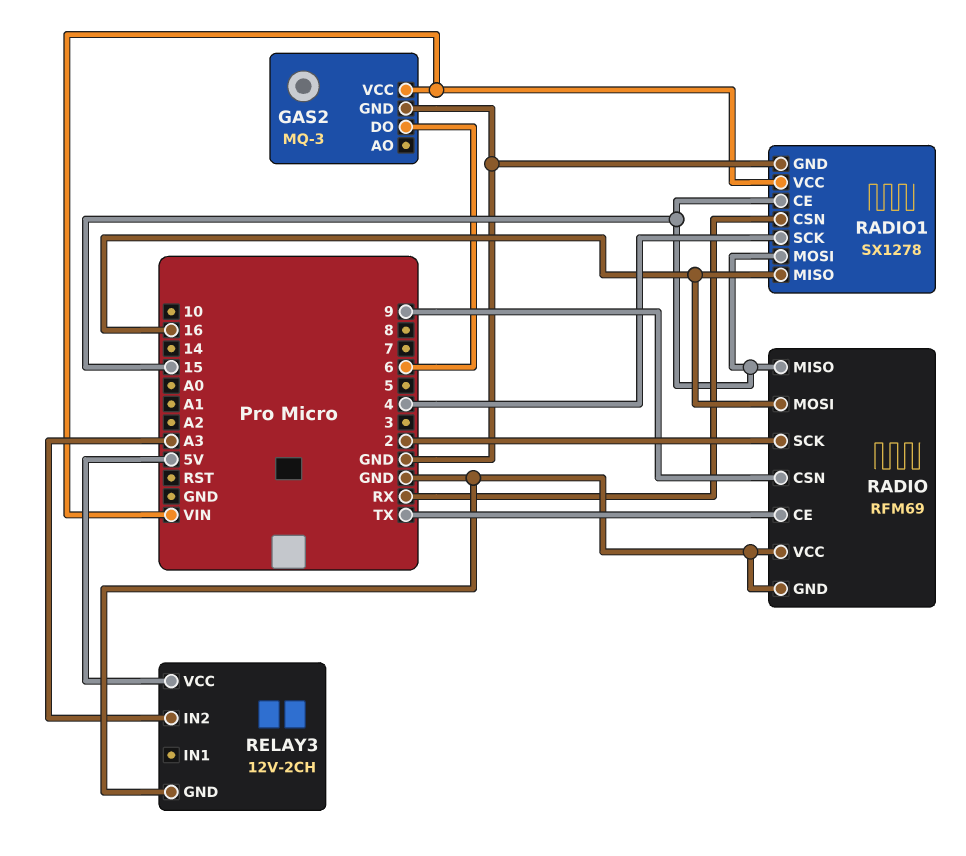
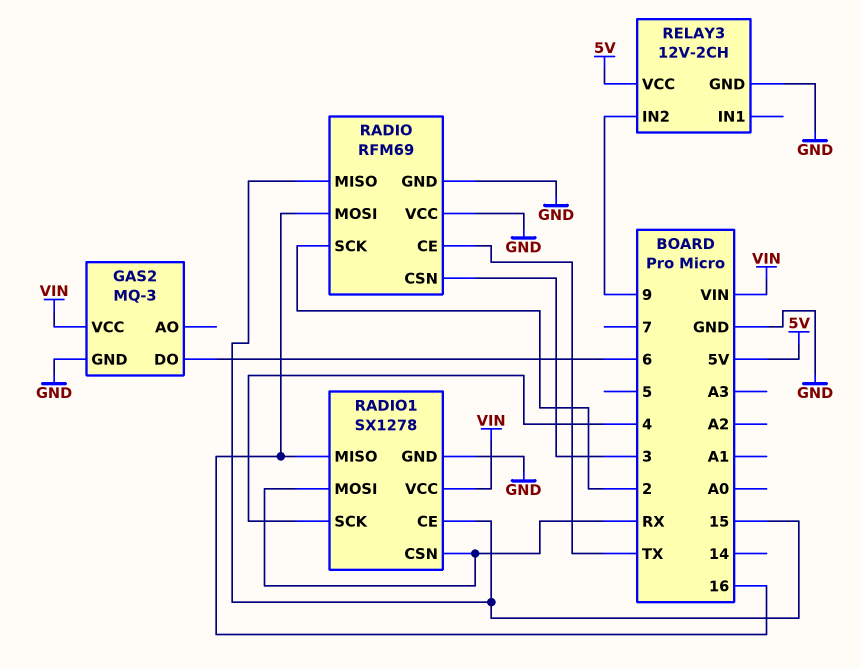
RADIO pin CSN: 9 -> 3
RADIO1 pin MOSI: 15 -> RX
RELAY3 pin IN2: A3 -> 9

